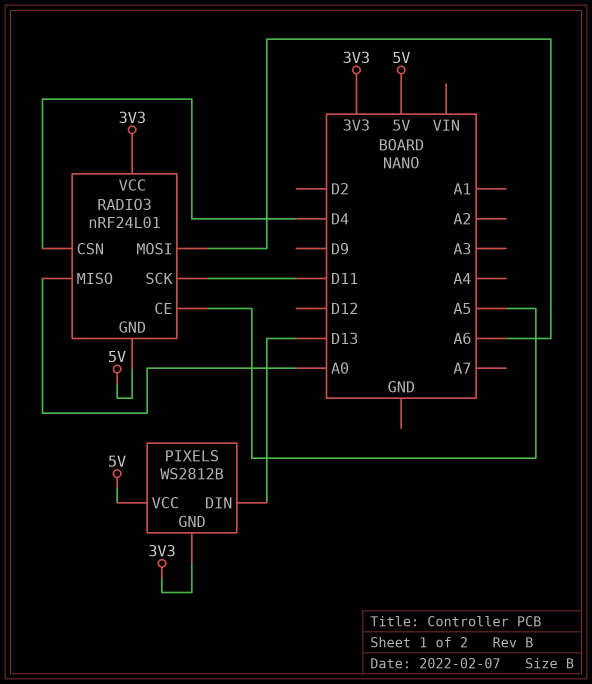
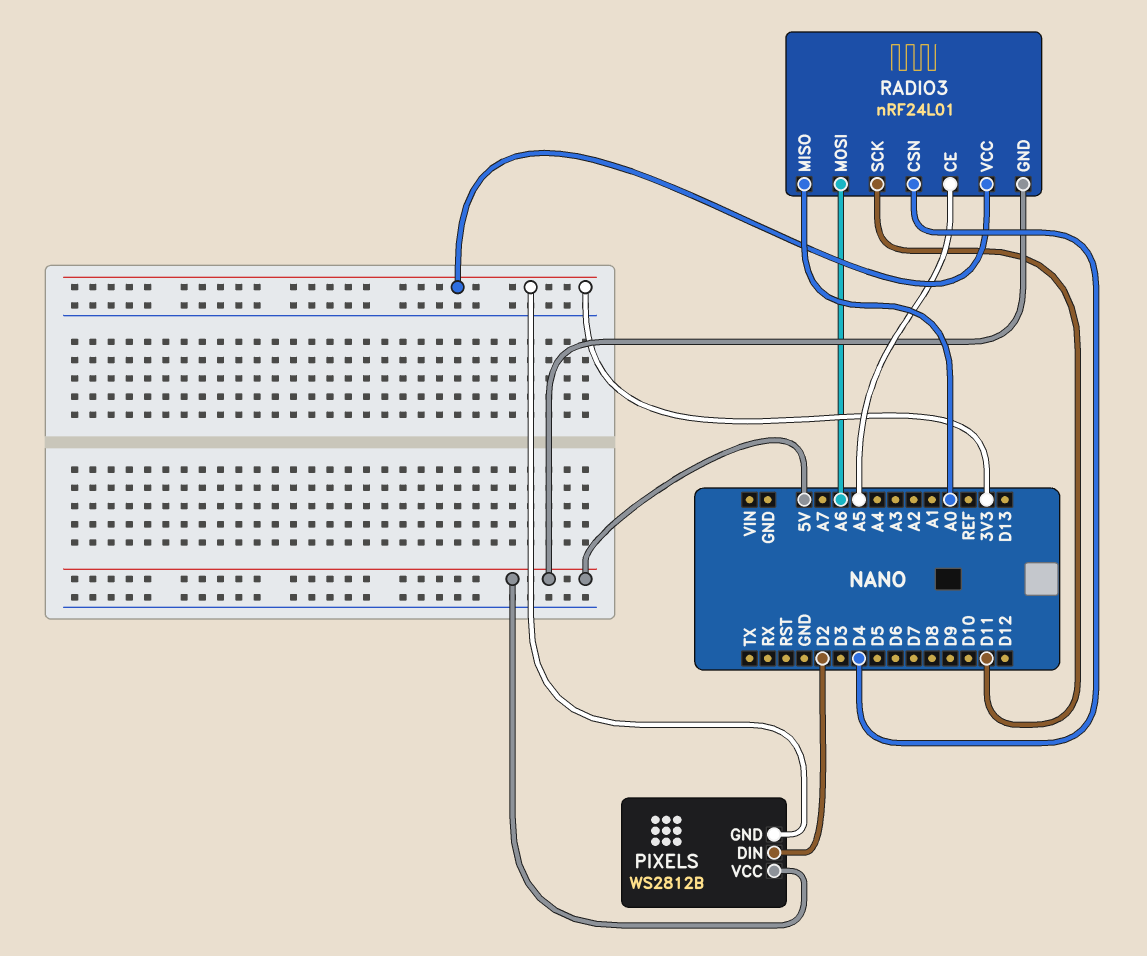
PIXELS pin DIN: D13 -> D2

